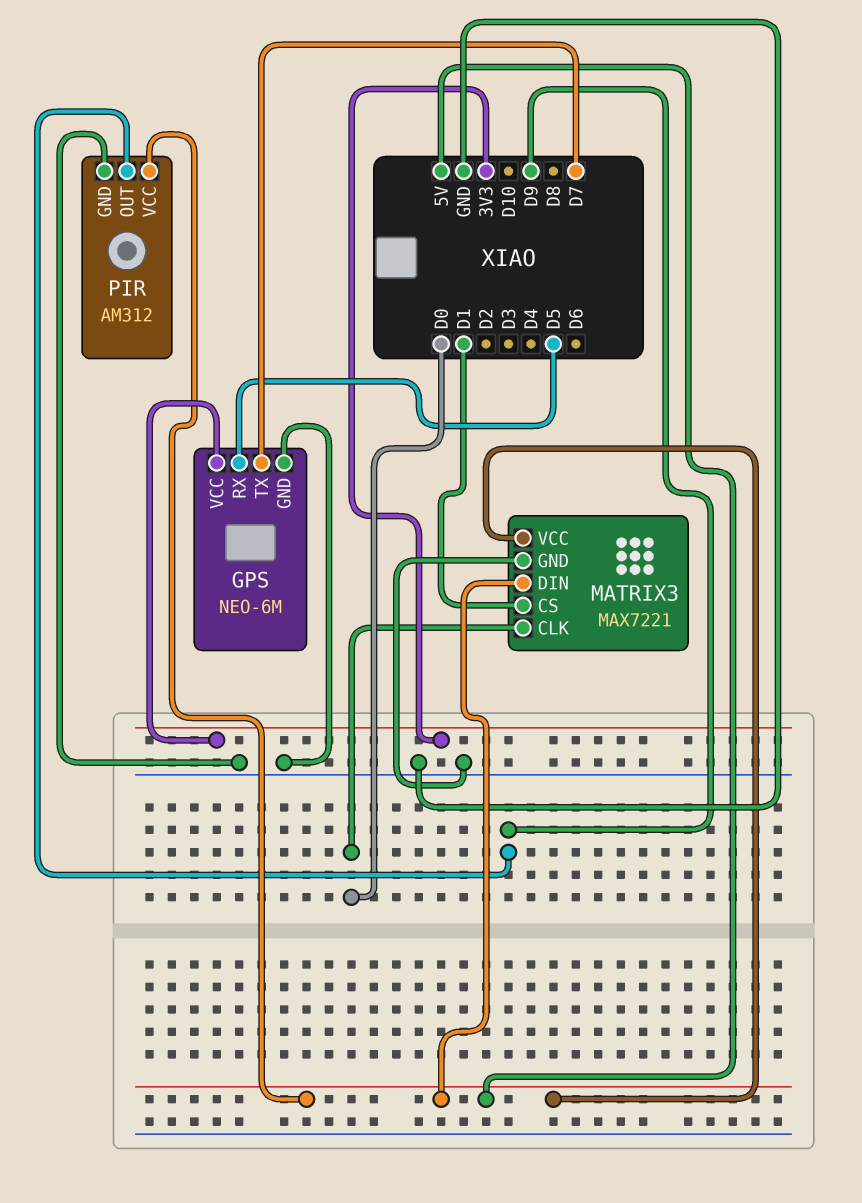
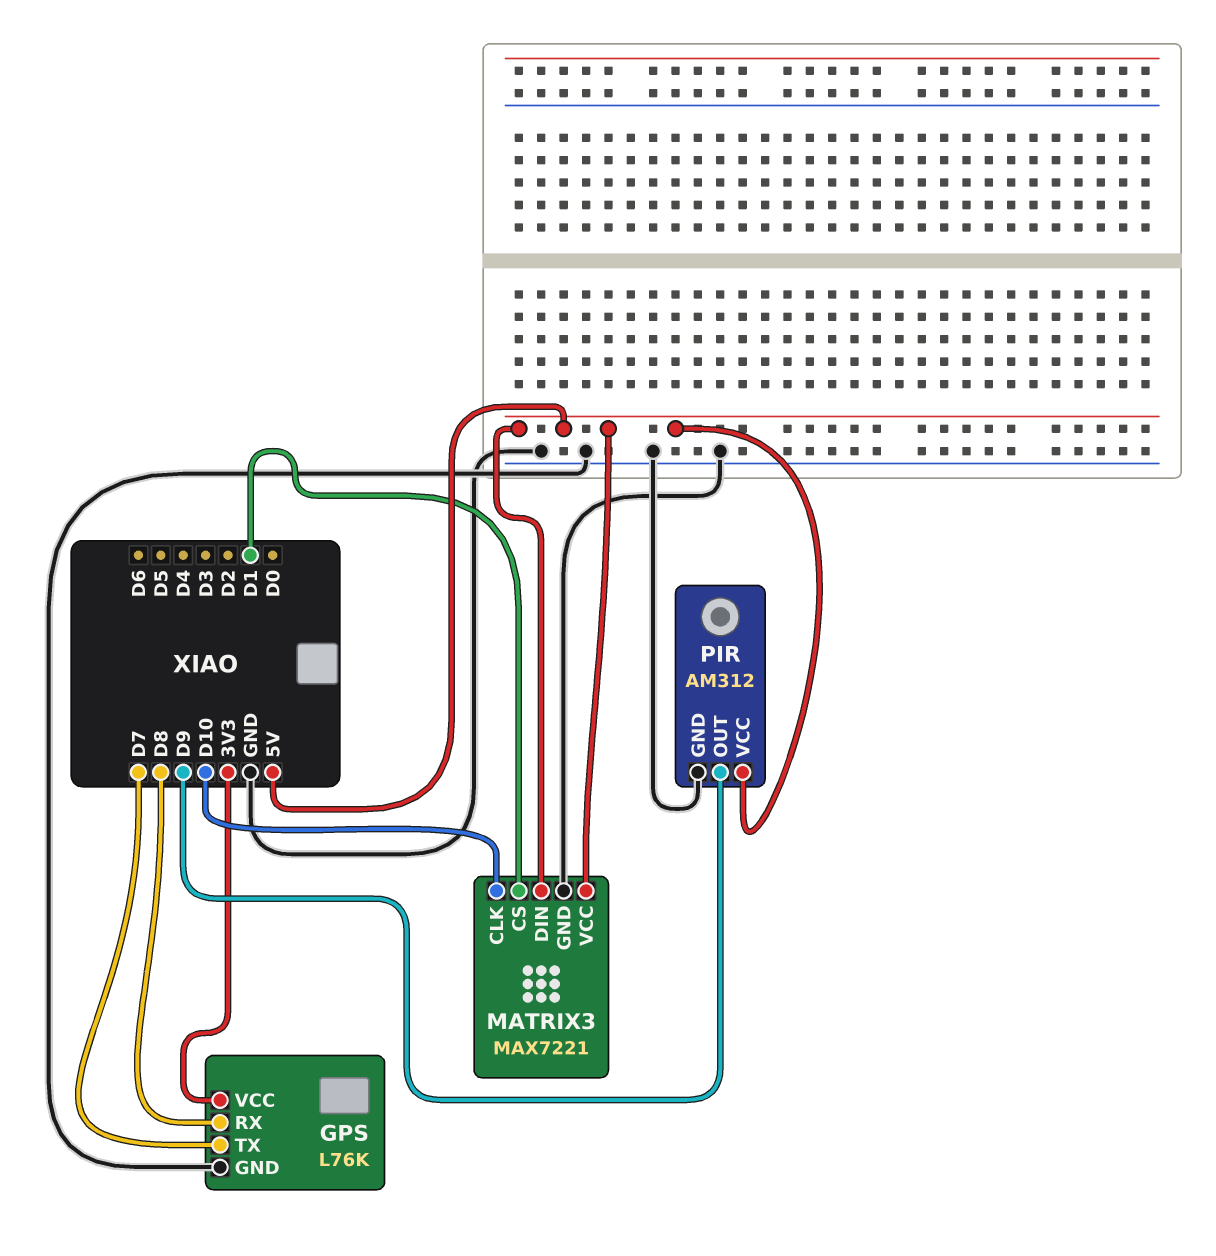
GPS: NEO-6M -> L76K
GPS pin RX: D5 -> D8
MATRIX3 pin CLK: D0 -> D10

